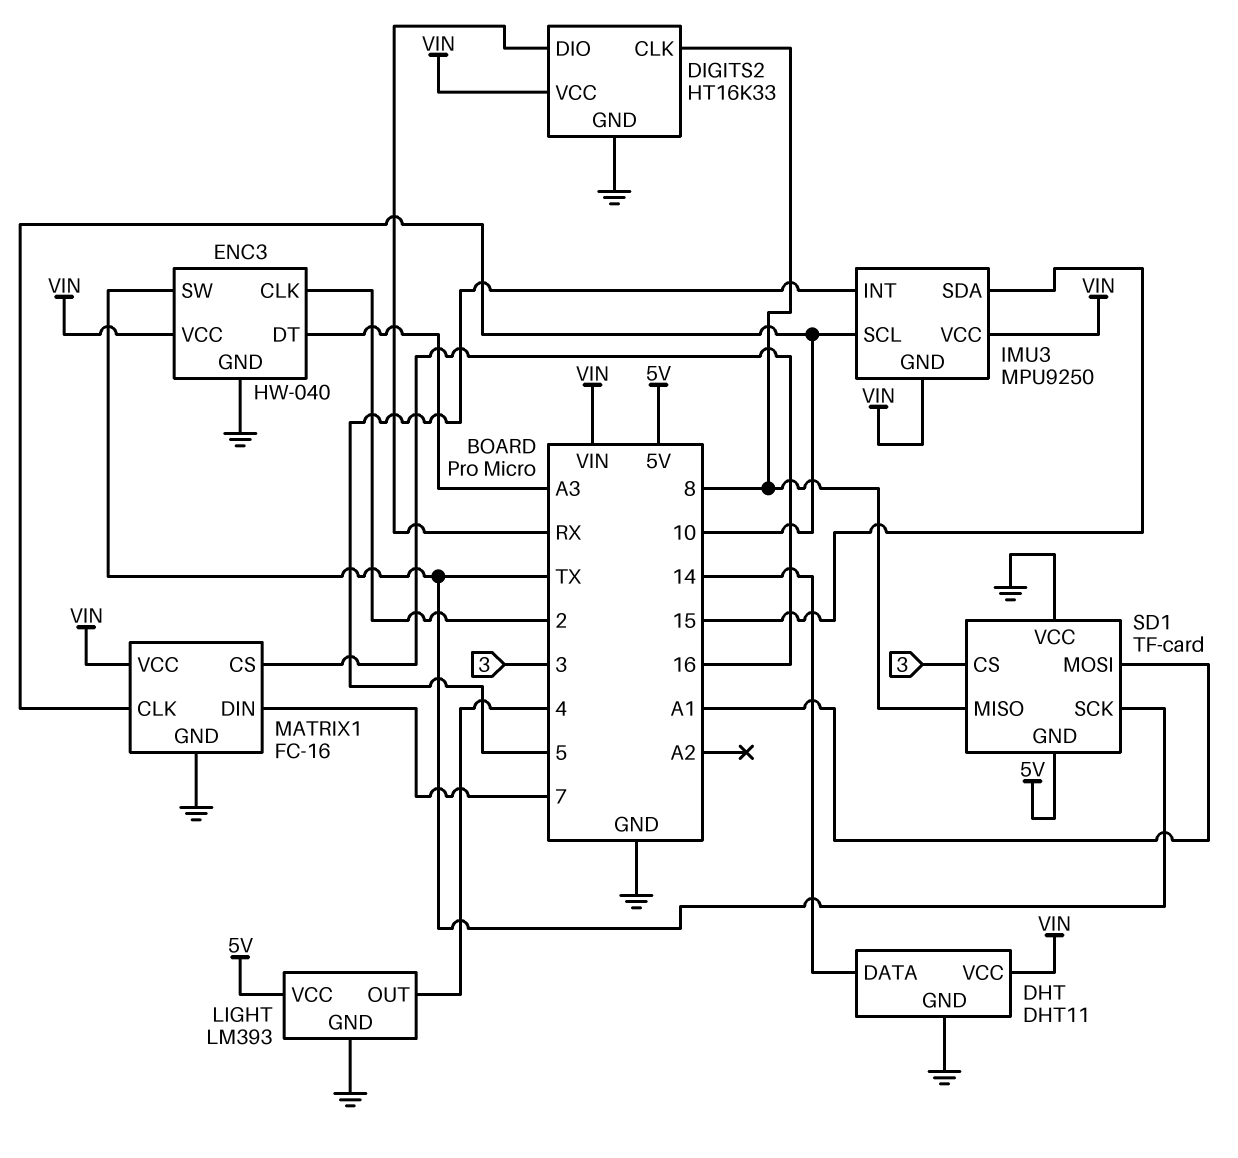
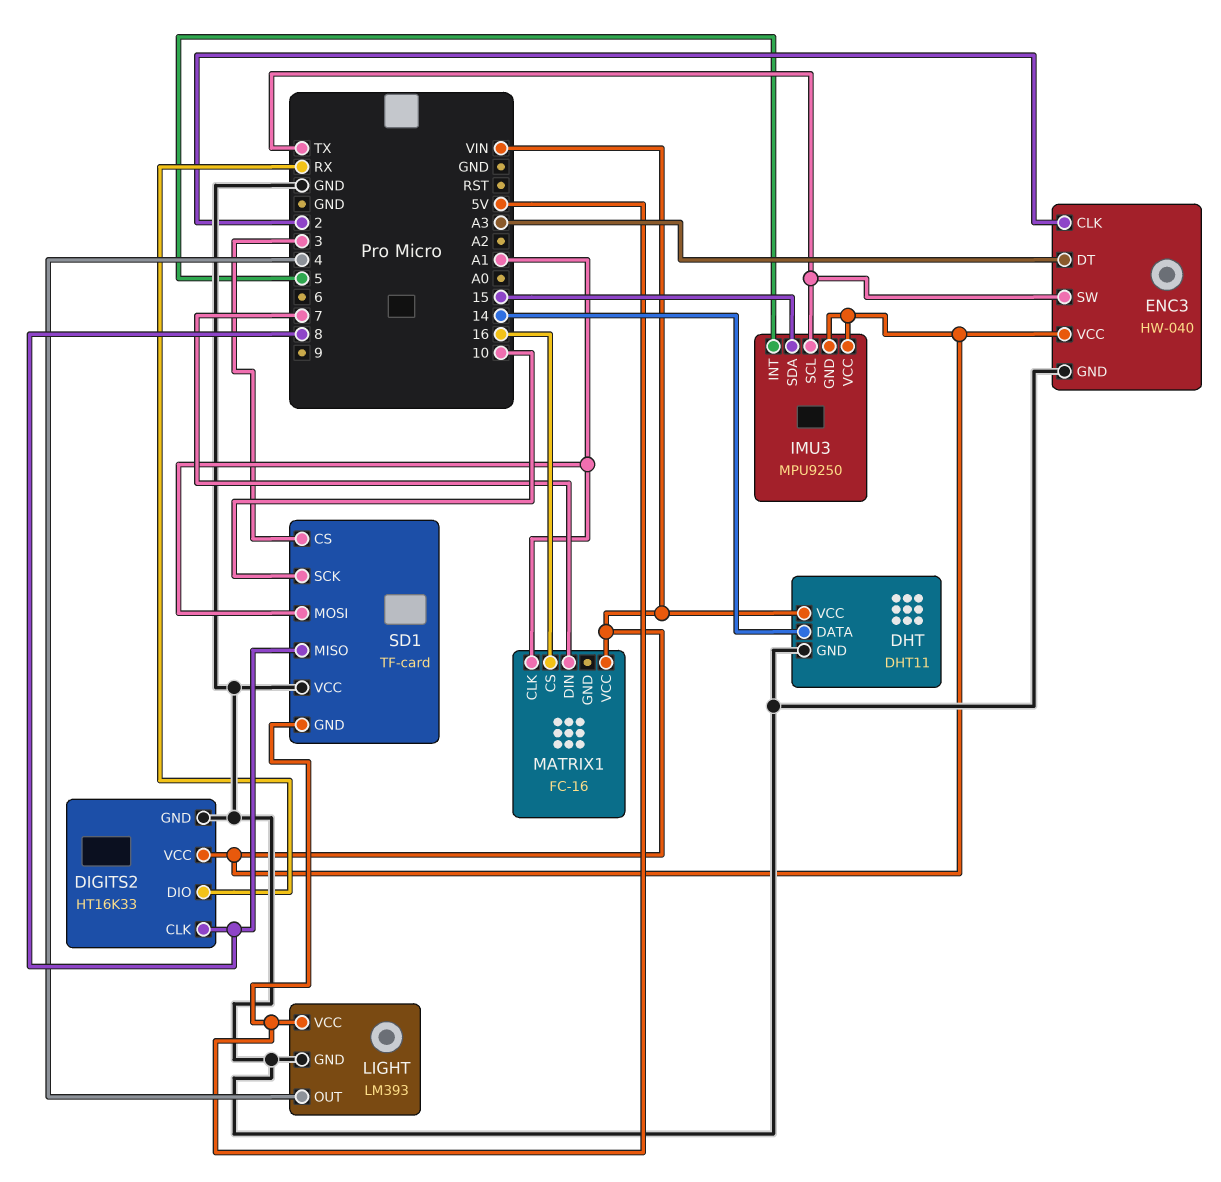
IMU3 pin SCL: 10 -> TX
MATRIX1 pin CLK: 10 -> A1
MATRIX1 pin GND: GND -> none
SD1 pin SCK: TX -> 10

